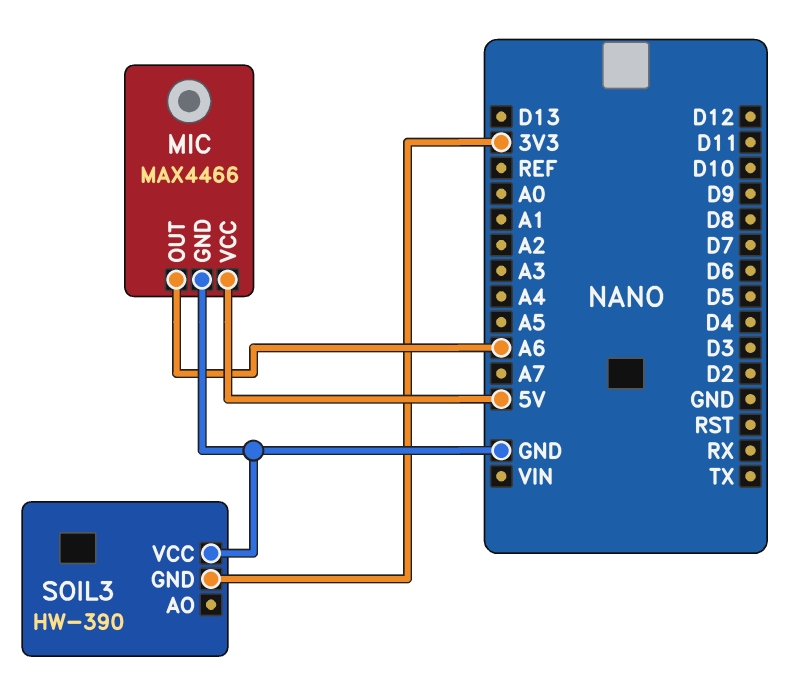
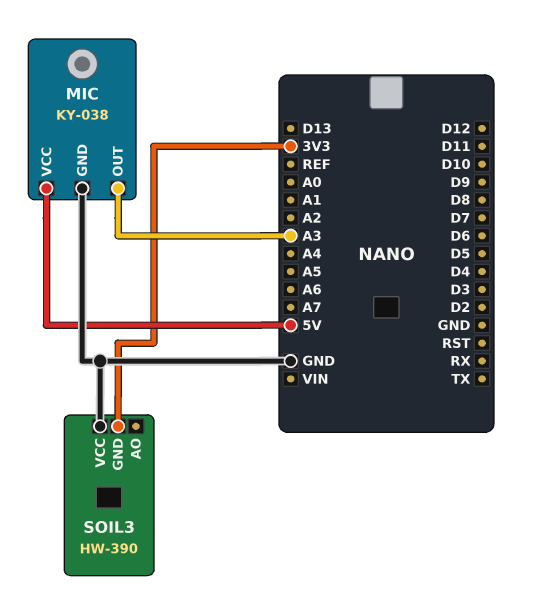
MIC: MAX4466 -> KY-038
MIC pin OUT: A6 -> A3

